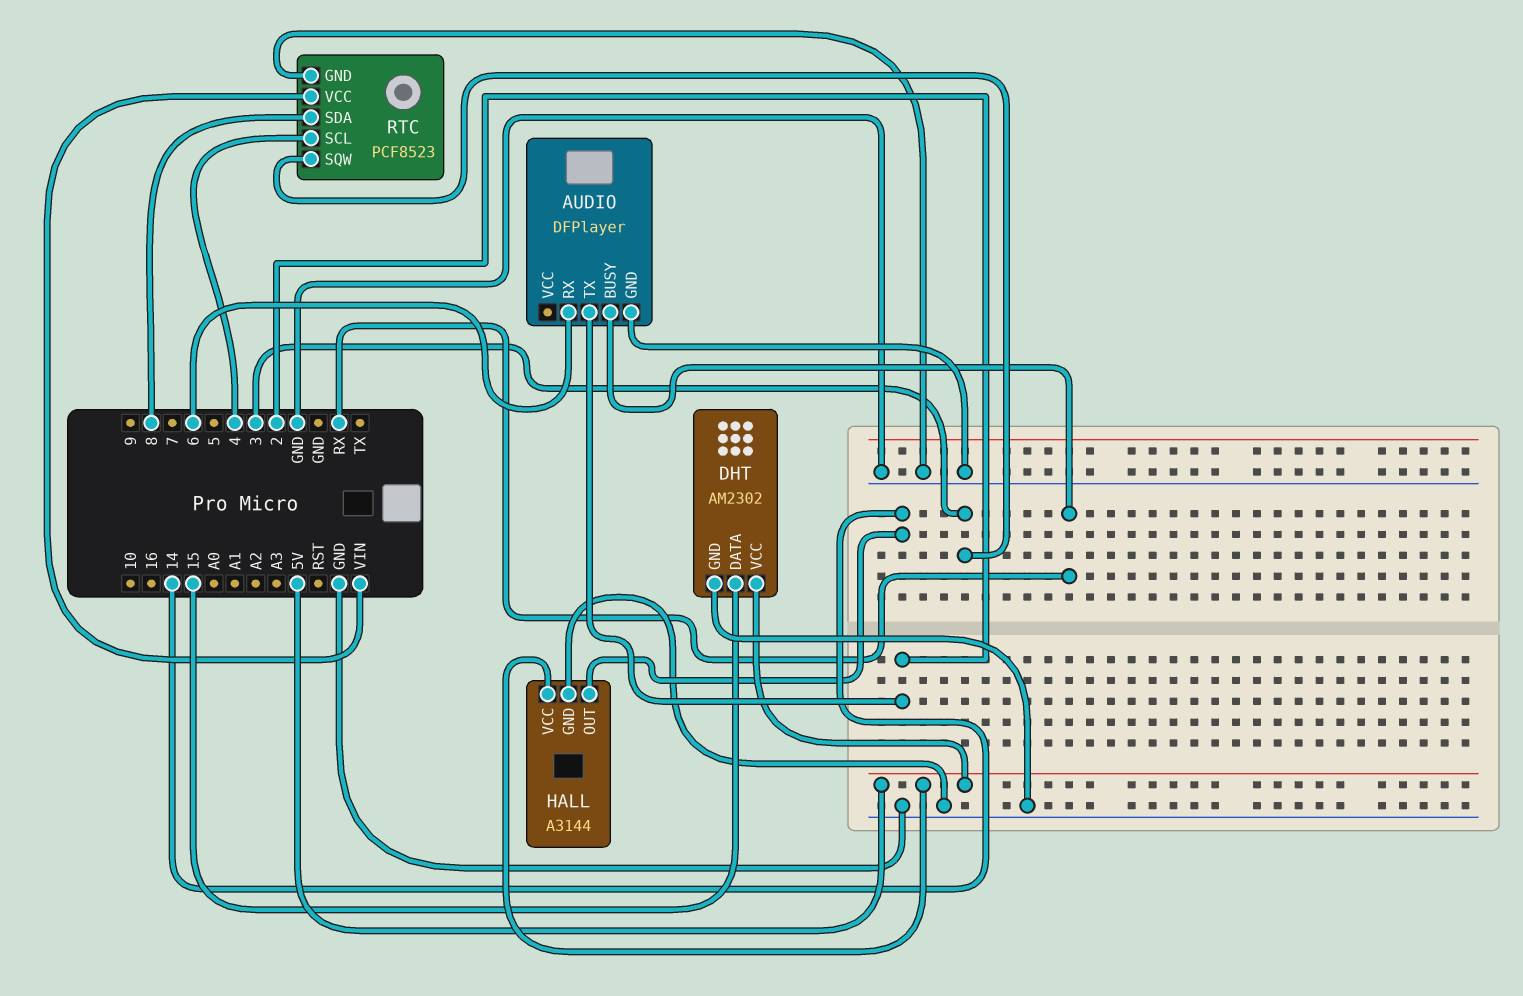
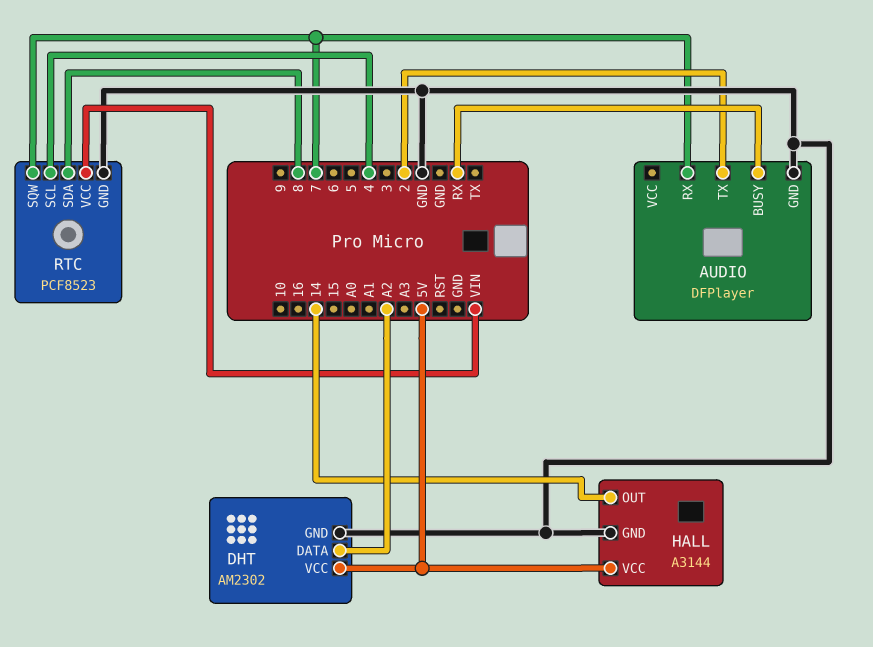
AUDIO pin RX: 6 -> 7
DHT pin DATA: 15 -> A2
RTC pin SQW: 3 -> 7

